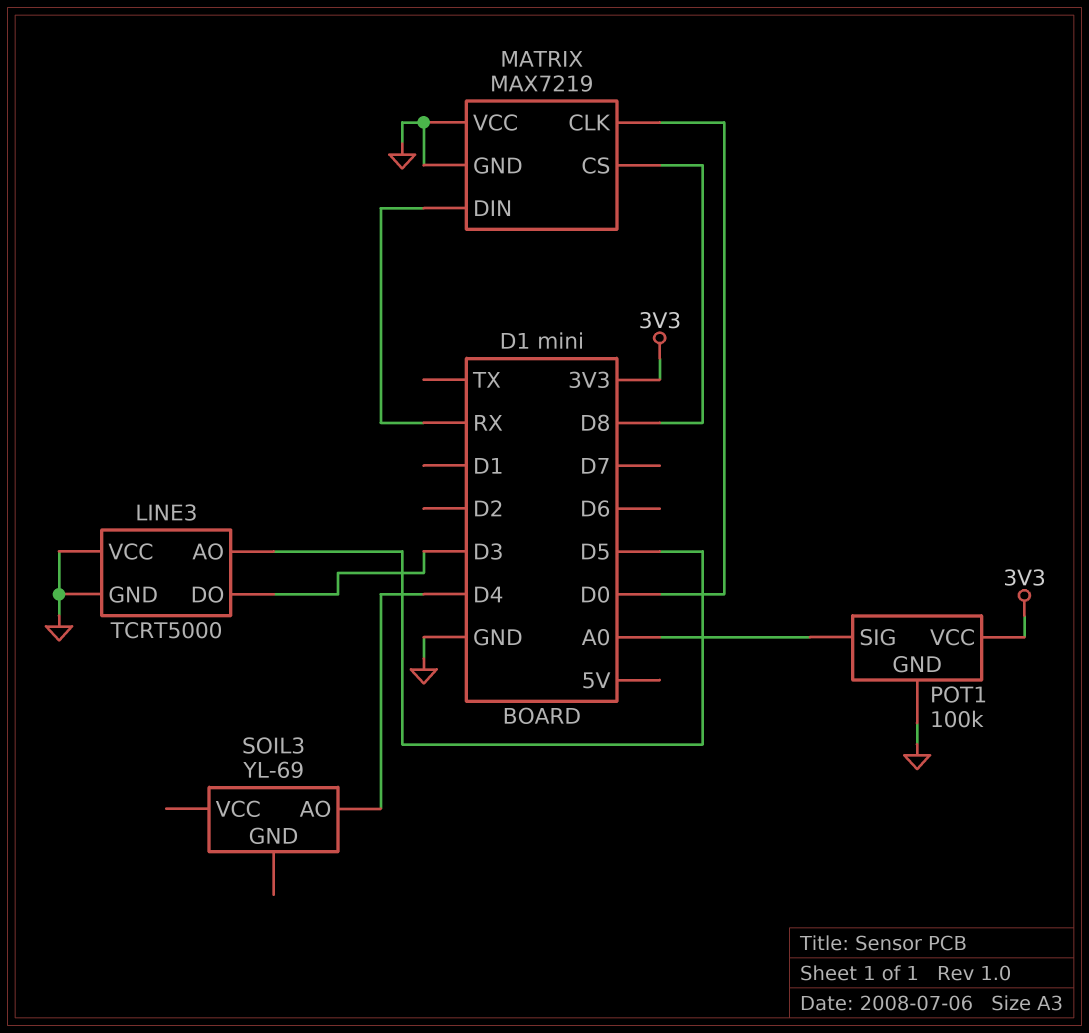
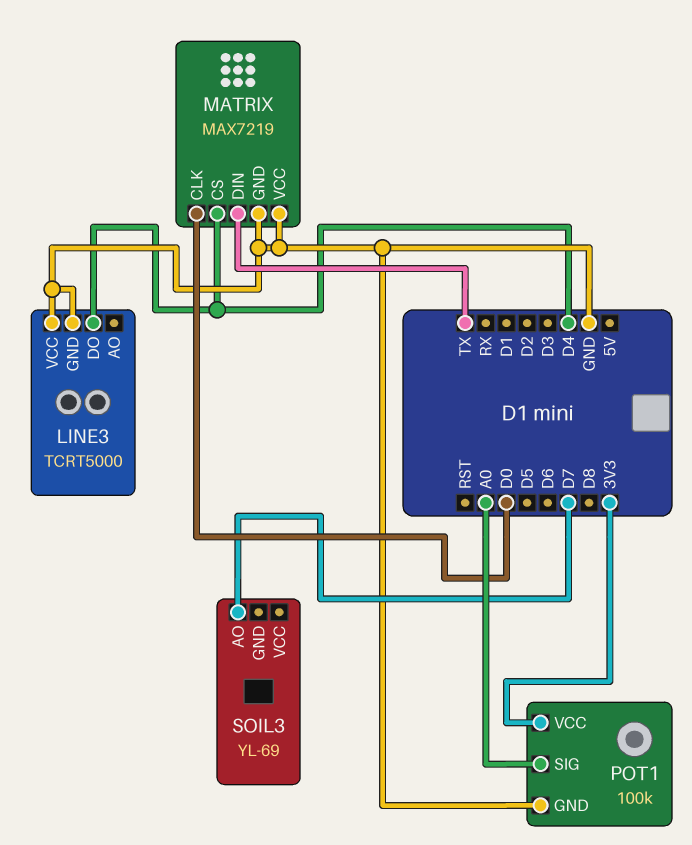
LINE3 pin AO: D5 -> none
LINE3 pin DO: D3 -> D4
MATRIX pin CS: D8 -> D4
MATRIX pin DIN: RX -> TX
SOIL3 pin AO: D4 -> D7

